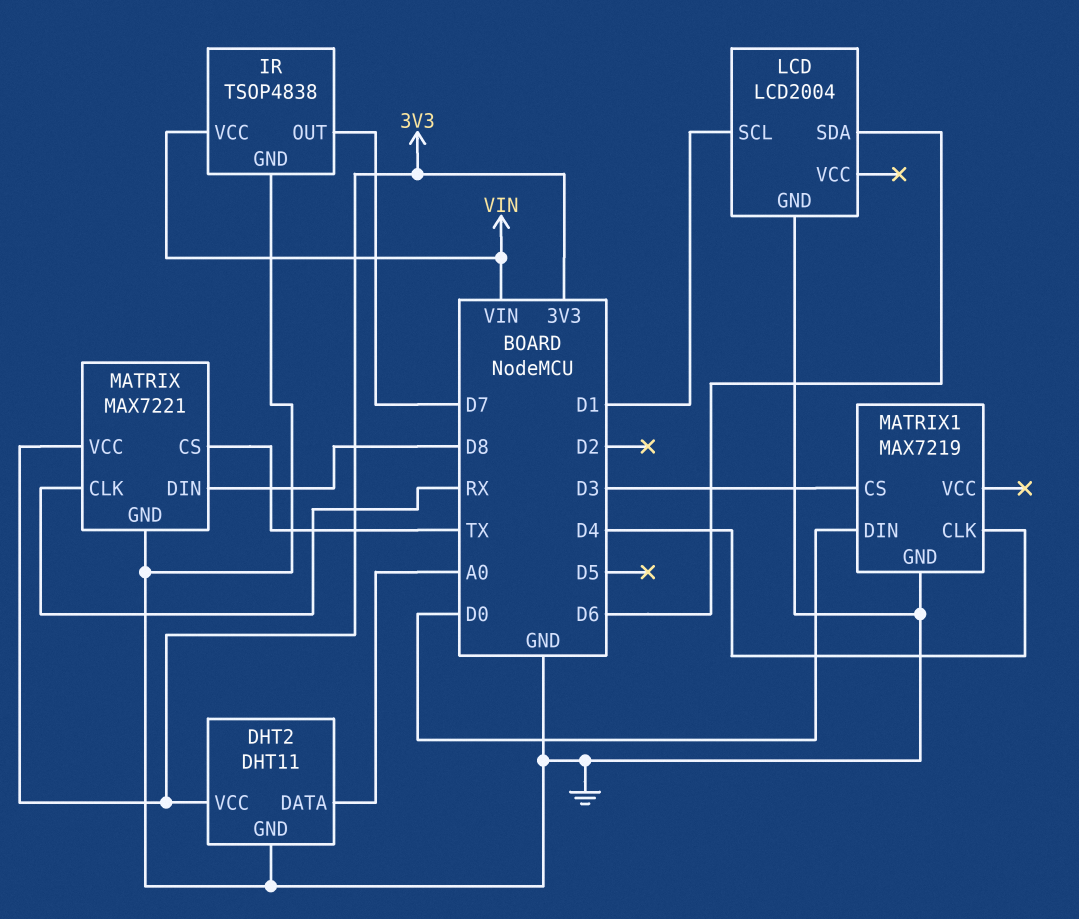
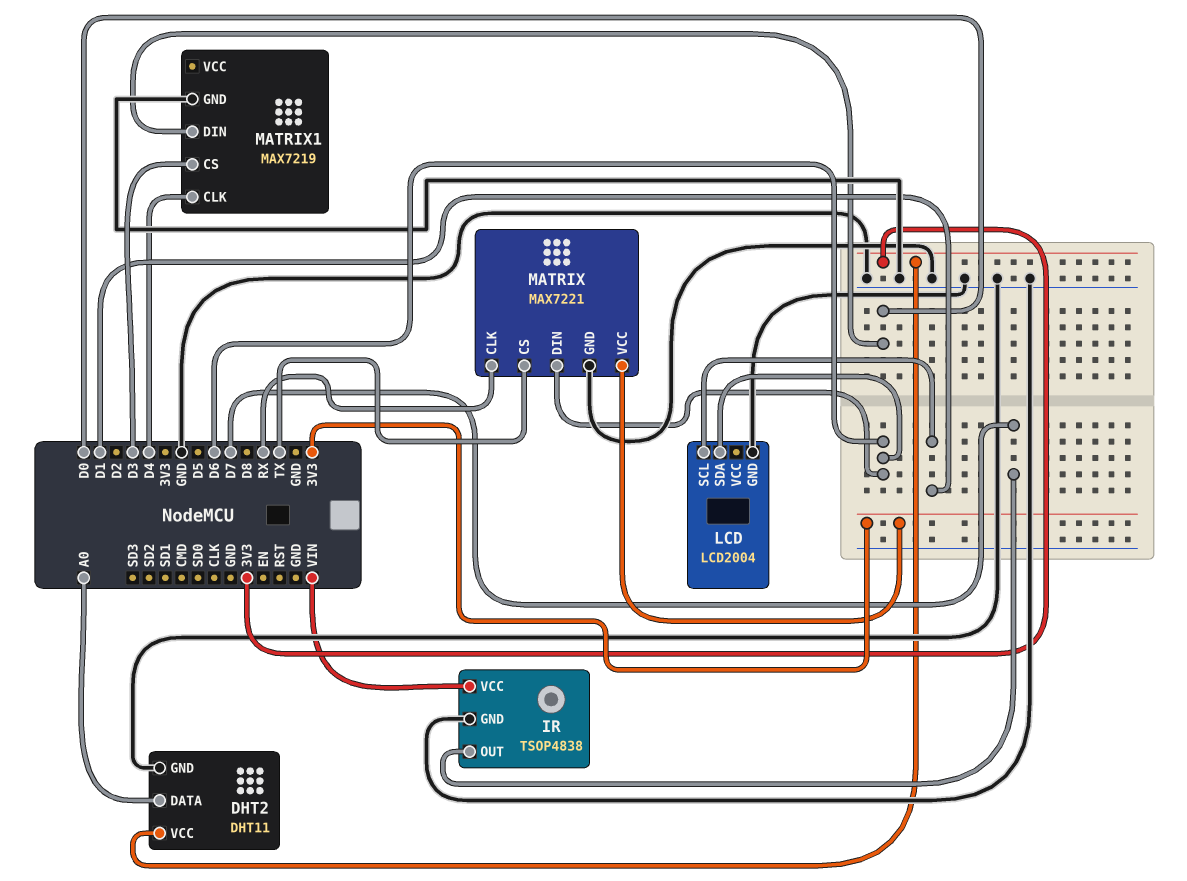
MATRIX pin DIN: D8 -> D6

